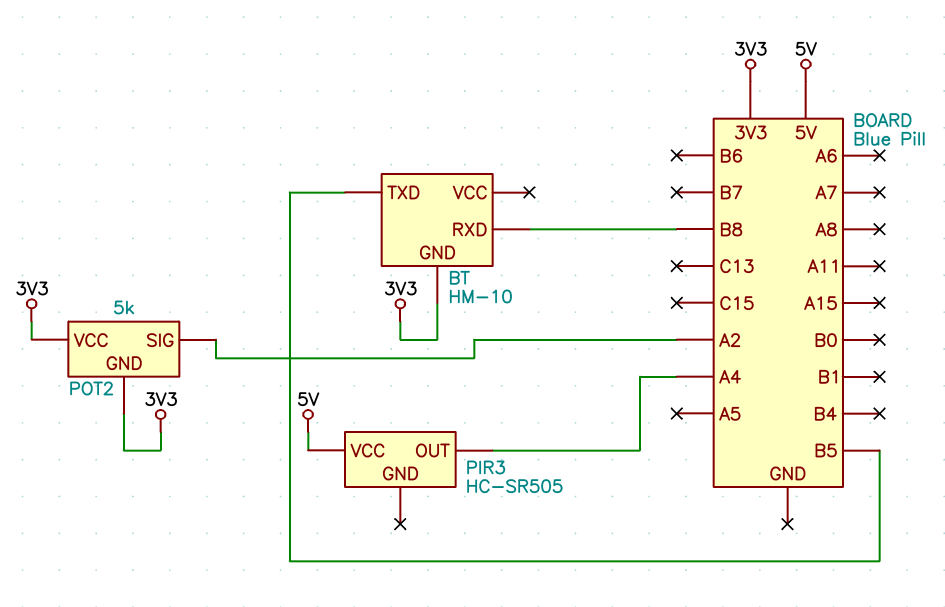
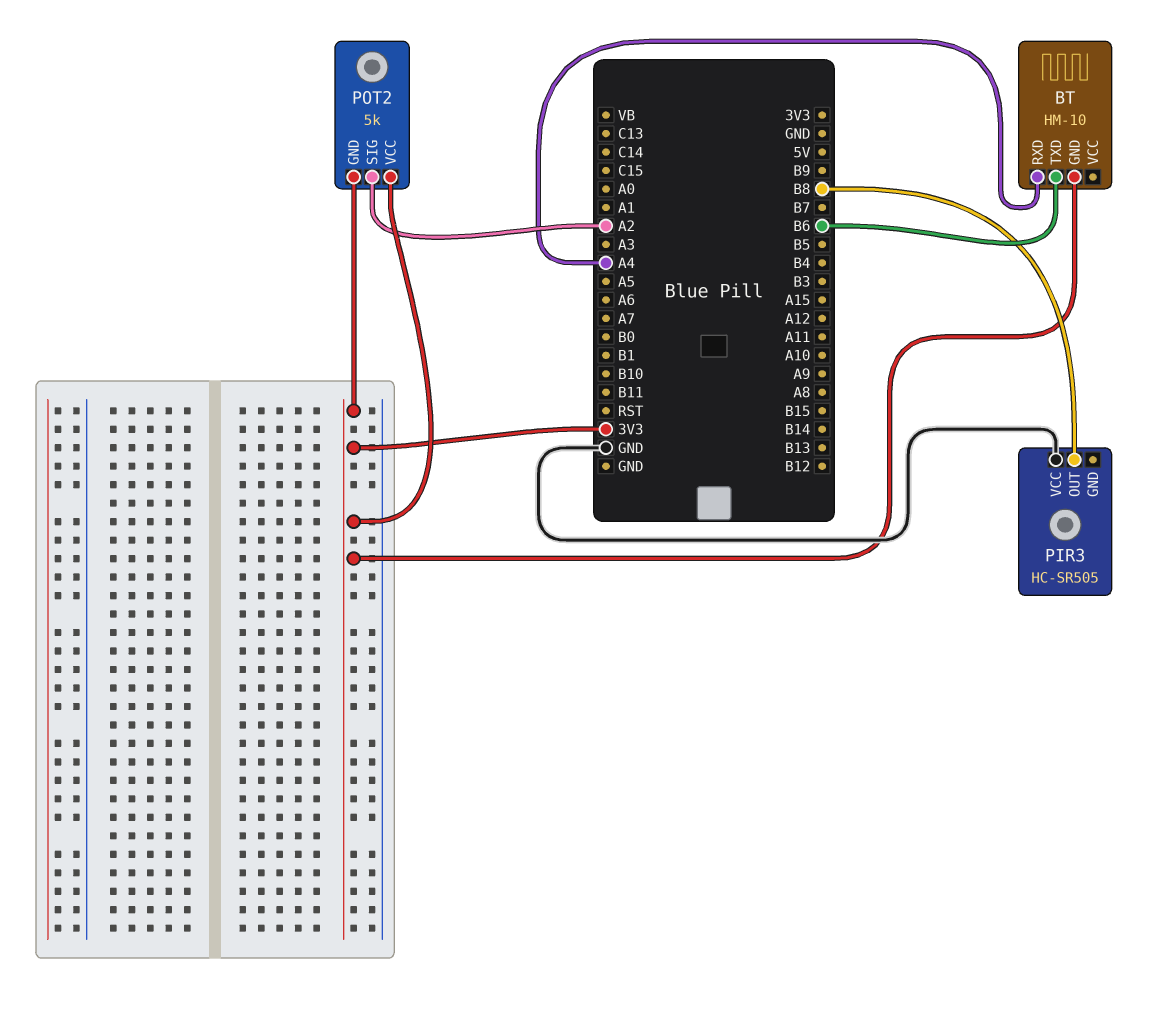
BT pin RXD: B8 -> A4
BT pin TXD: B5 -> B6
PIR3 pin OUT: A4 -> B8
PIR3 pin VCC: 5V -> GND

